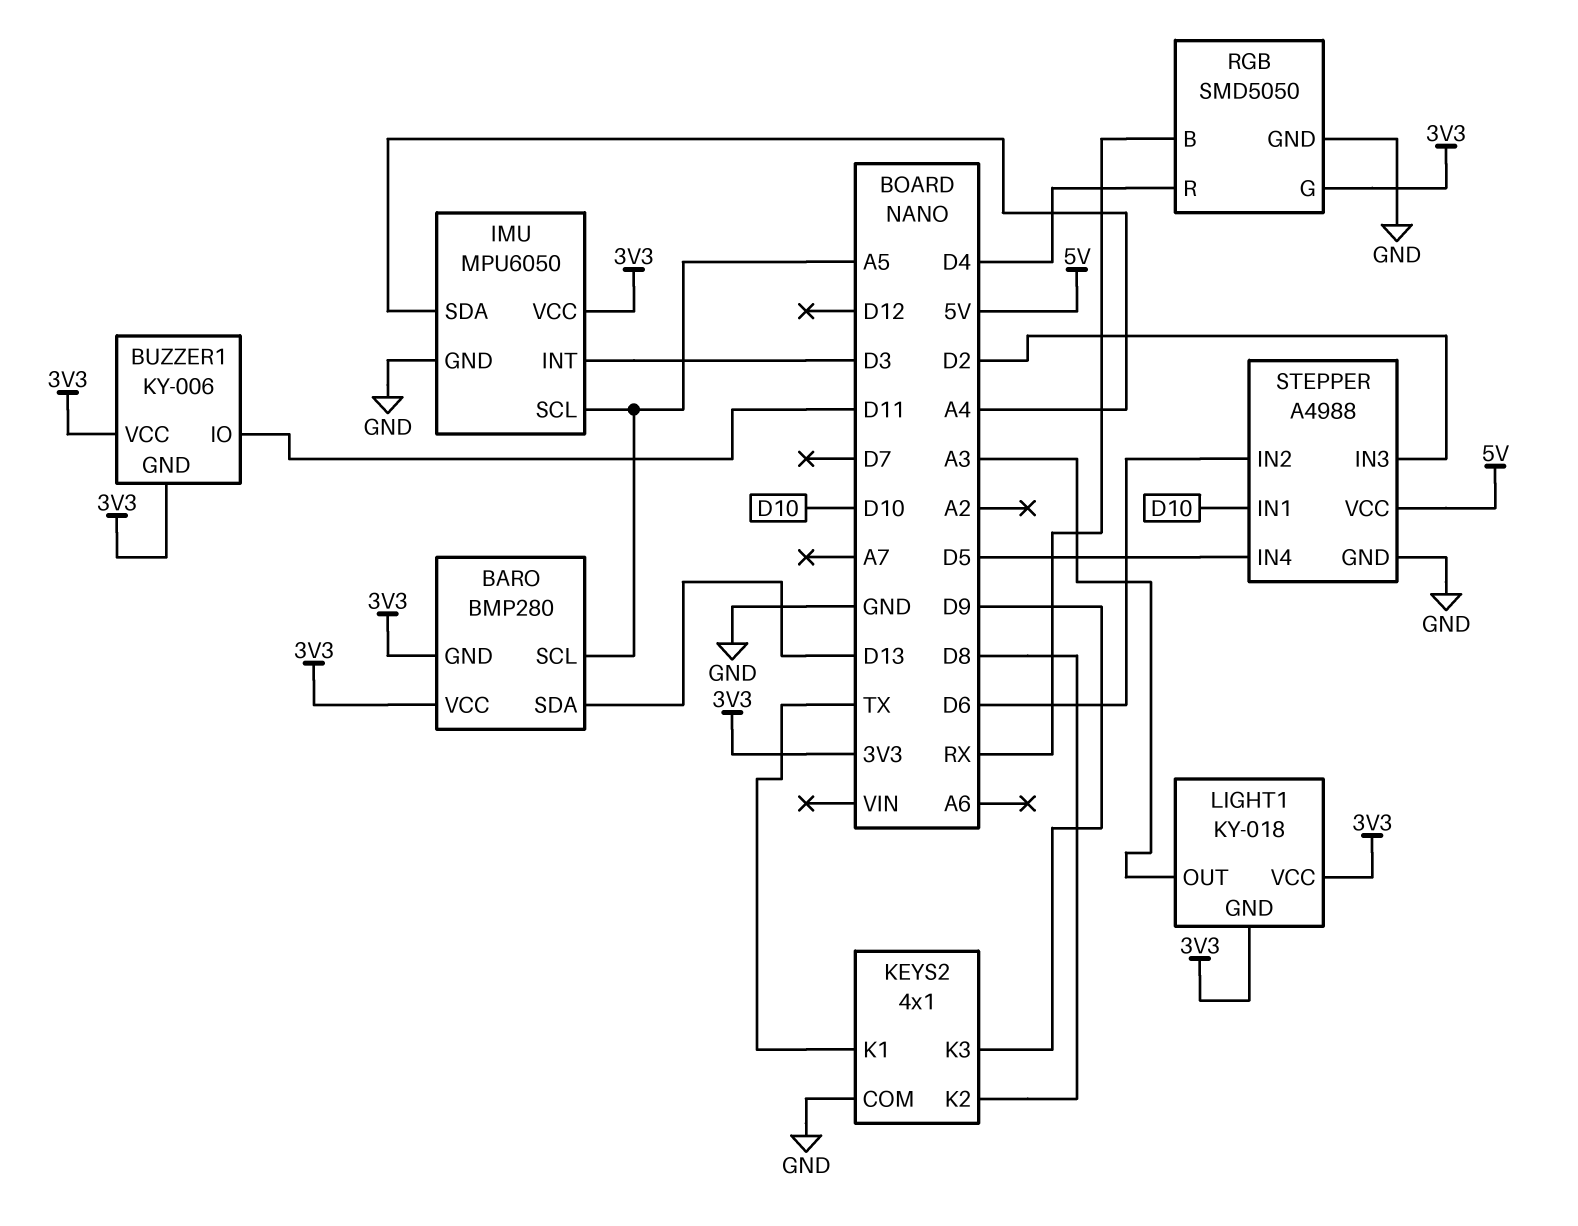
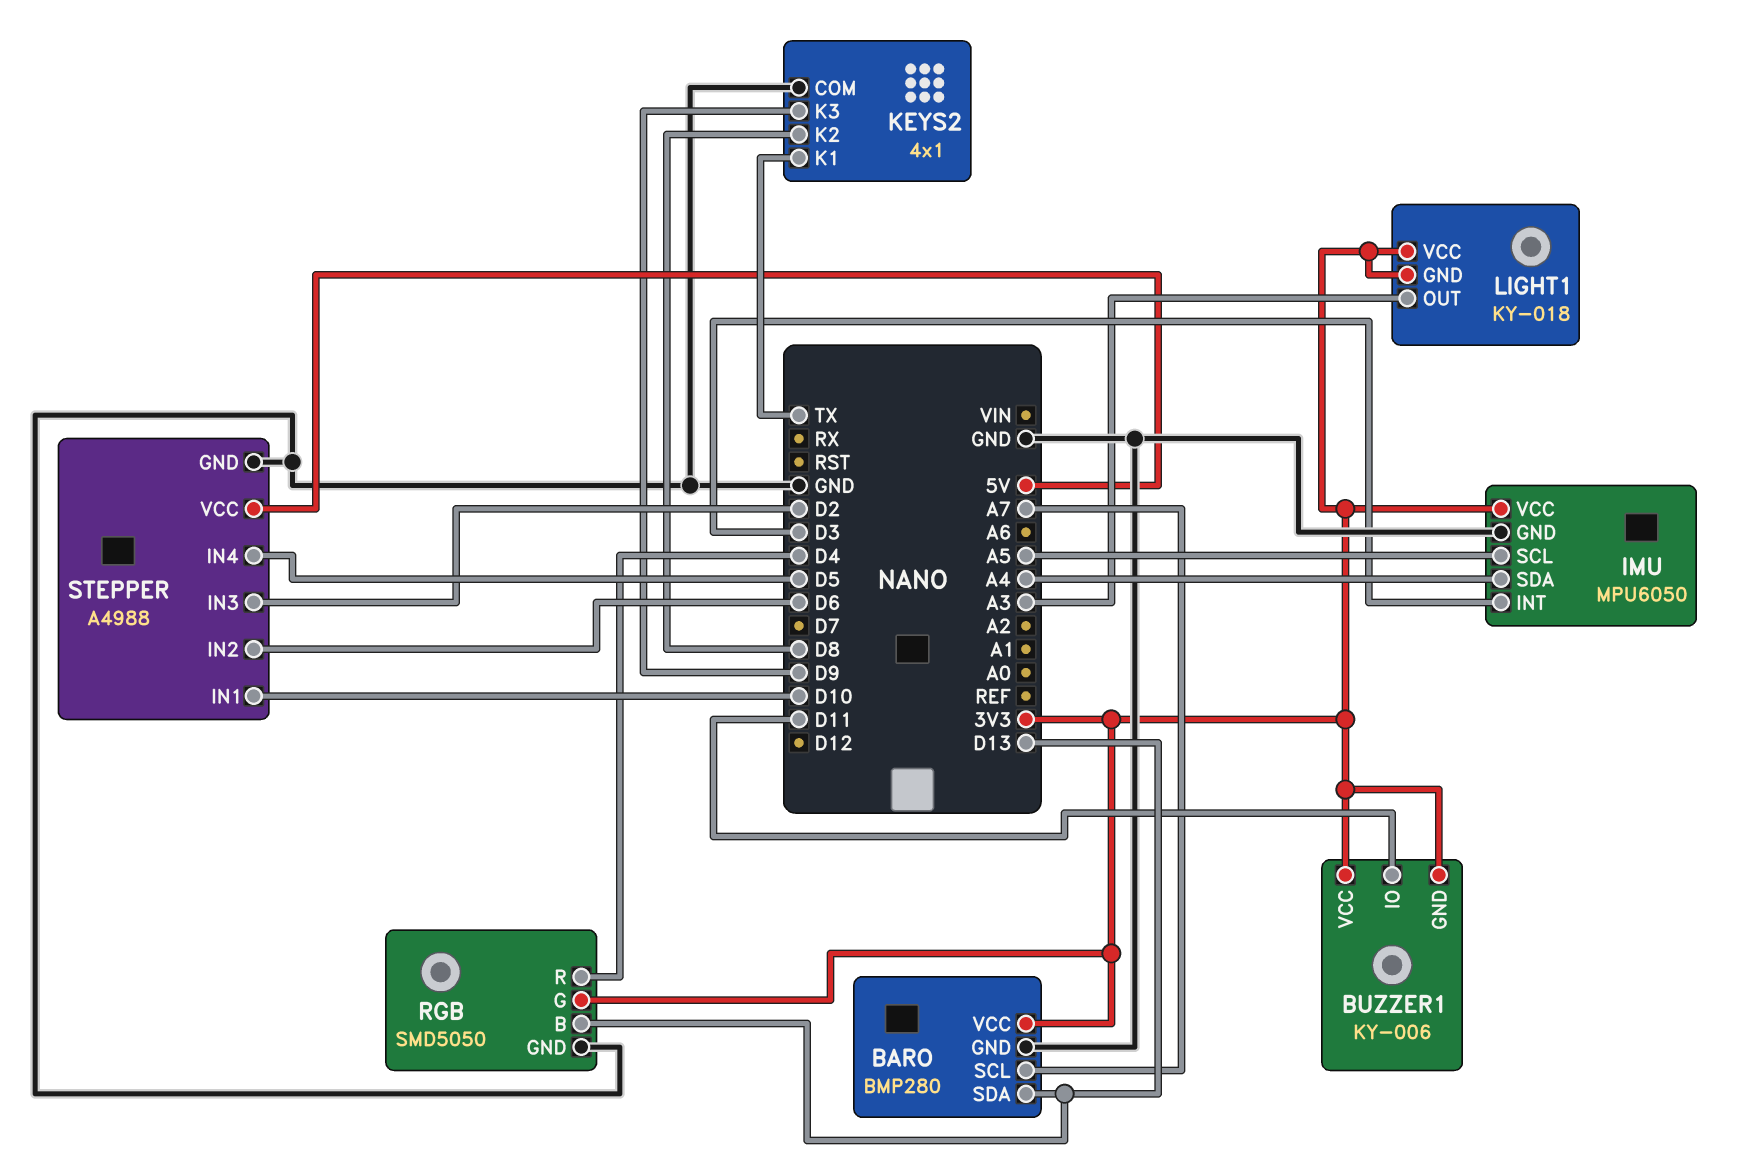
BARO pin GND: 3V3 -> GND
BARO pin SCL: A5 -> A7
RGB pin B: RX -> D13

